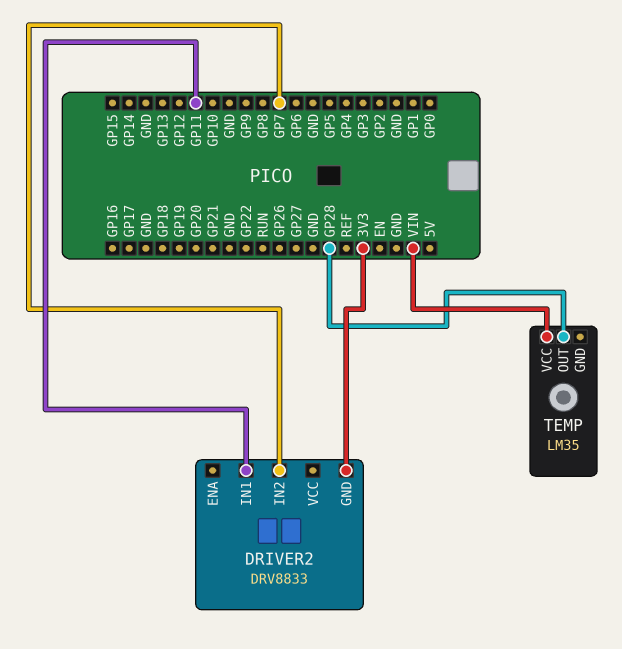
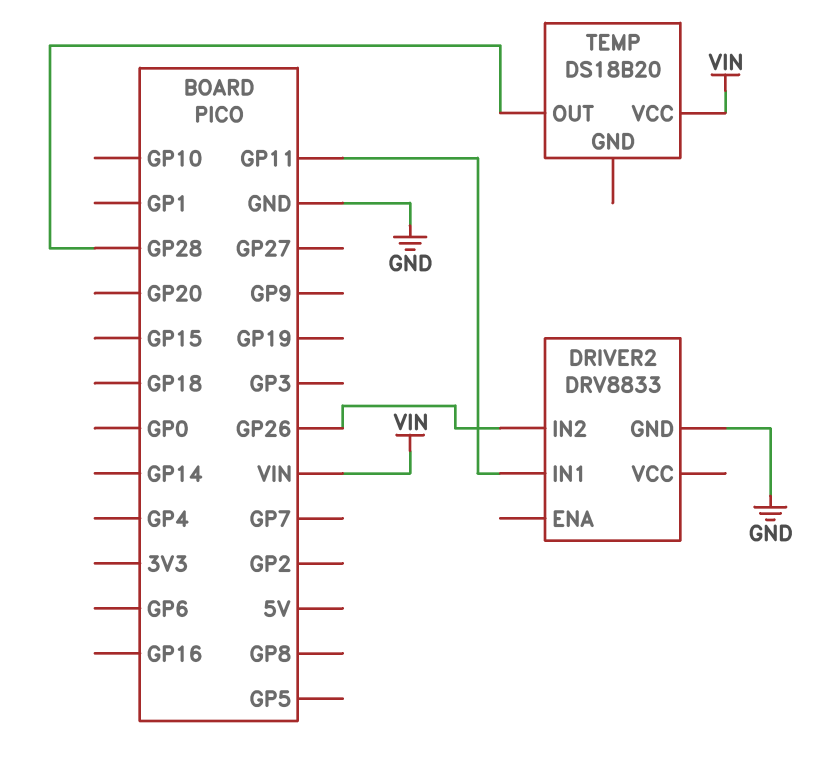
DRIVER2 pin GND: 3V3 -> GND
DRIVER2 pin IN2: GP7 -> GP26
TEMP: LM35 -> DS18B20

